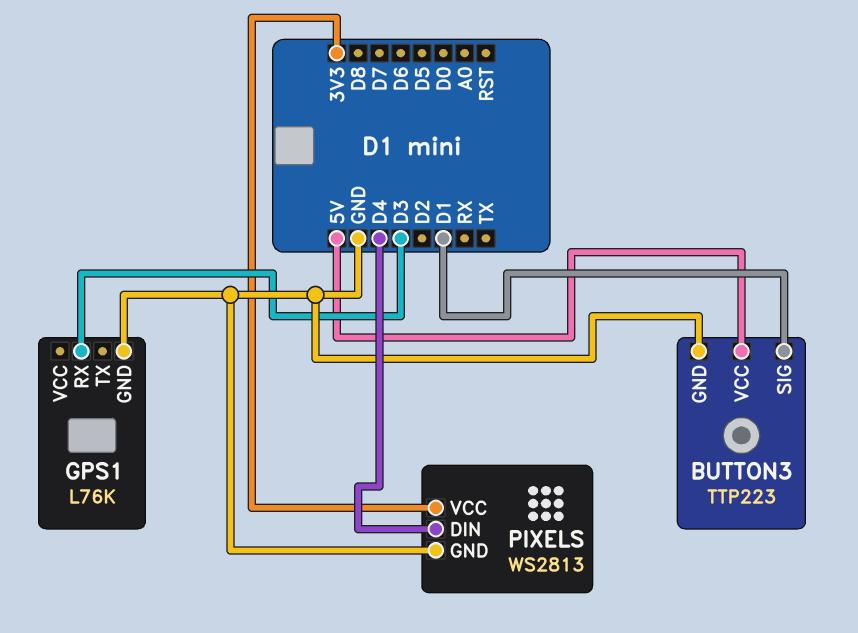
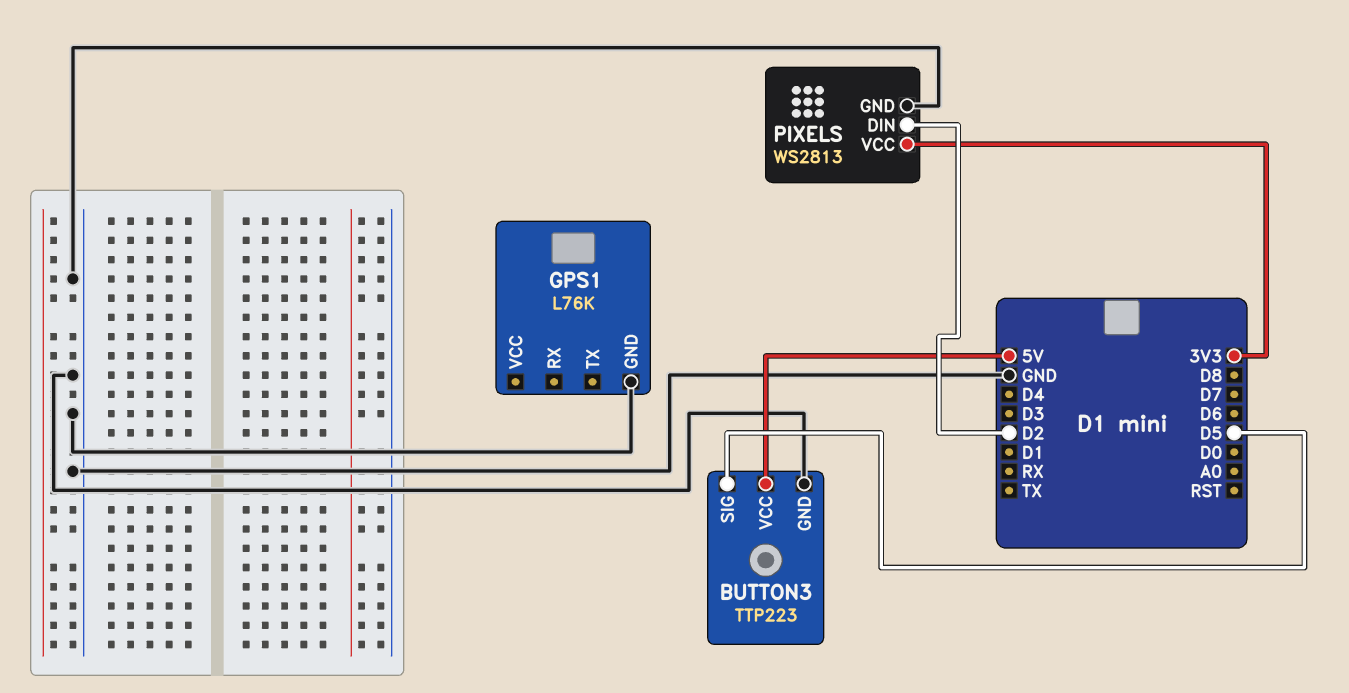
BUTTON3 pin SIG: D1 -> D5
GPS1 pin RX: D3 -> none
PIXELS pin DIN: D4 -> D2

